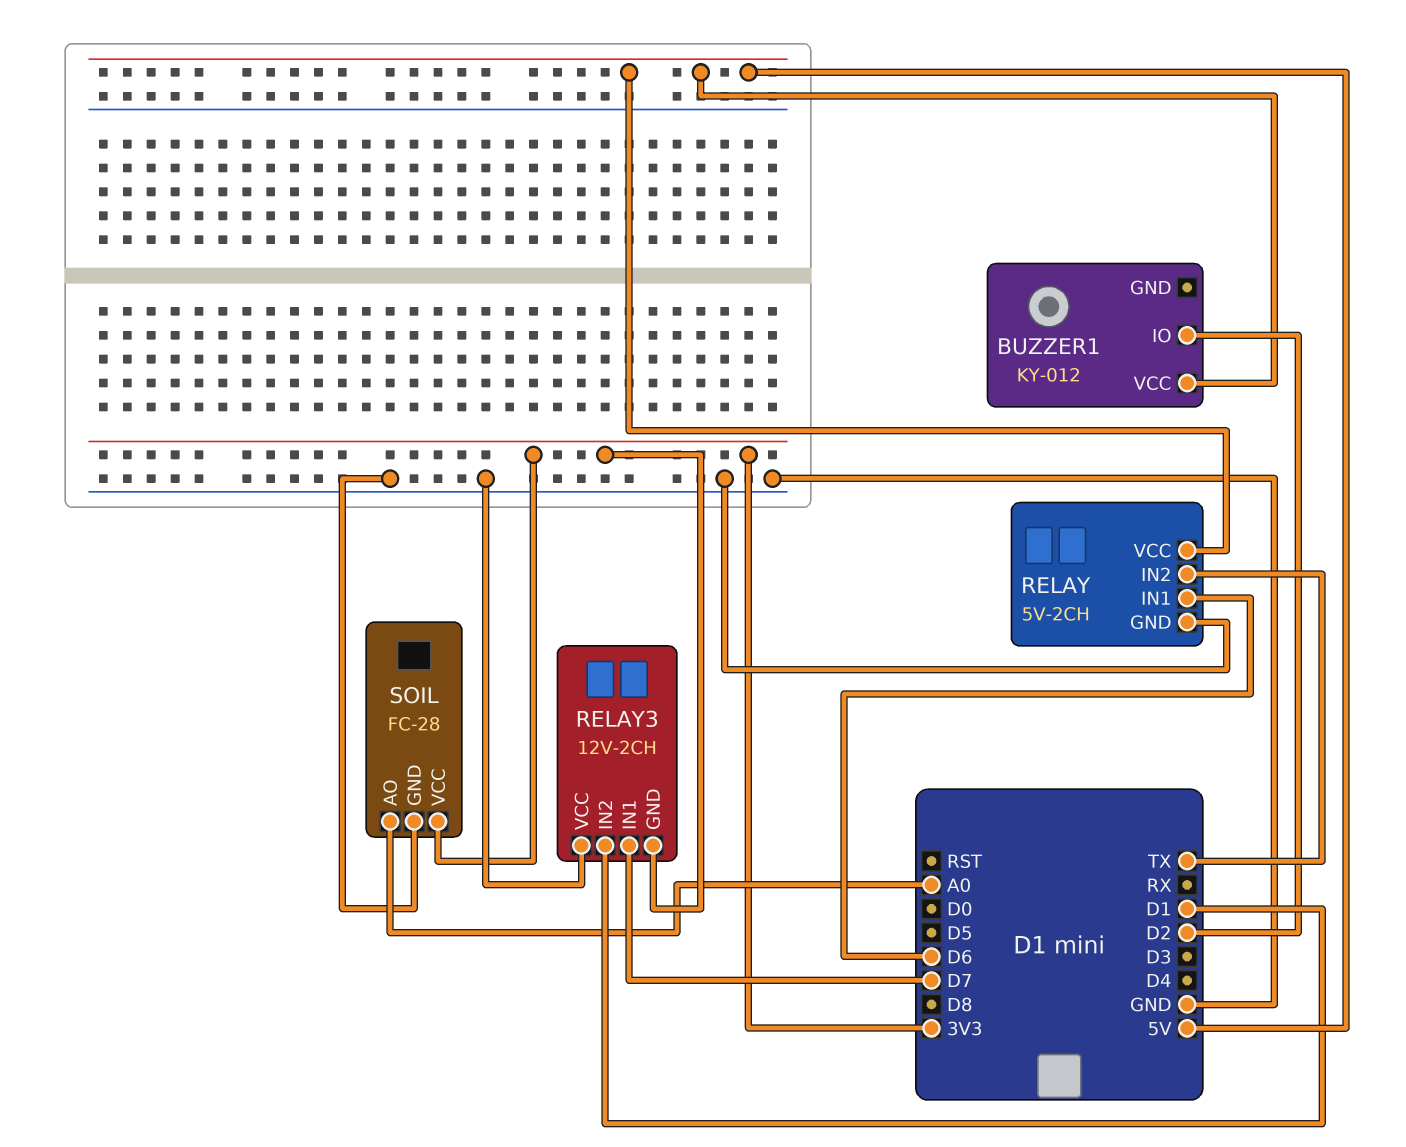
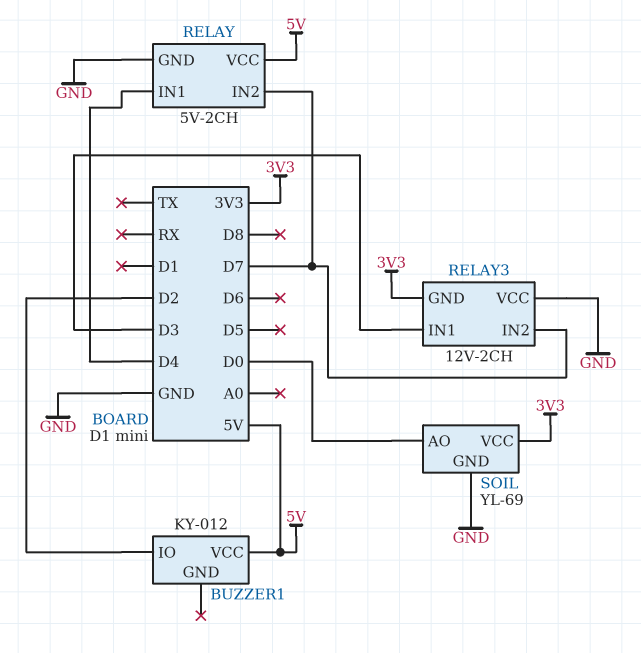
RELAY pin IN1: D6 -> D4
RELAY pin IN2: TX -> D7
RELAY3 pin IN1: D7 -> D3
RELAY3 pin IN2: D1 -> D7
SOIL: FC-28 -> YL-69
SOIL pin AO: A0 -> D0

